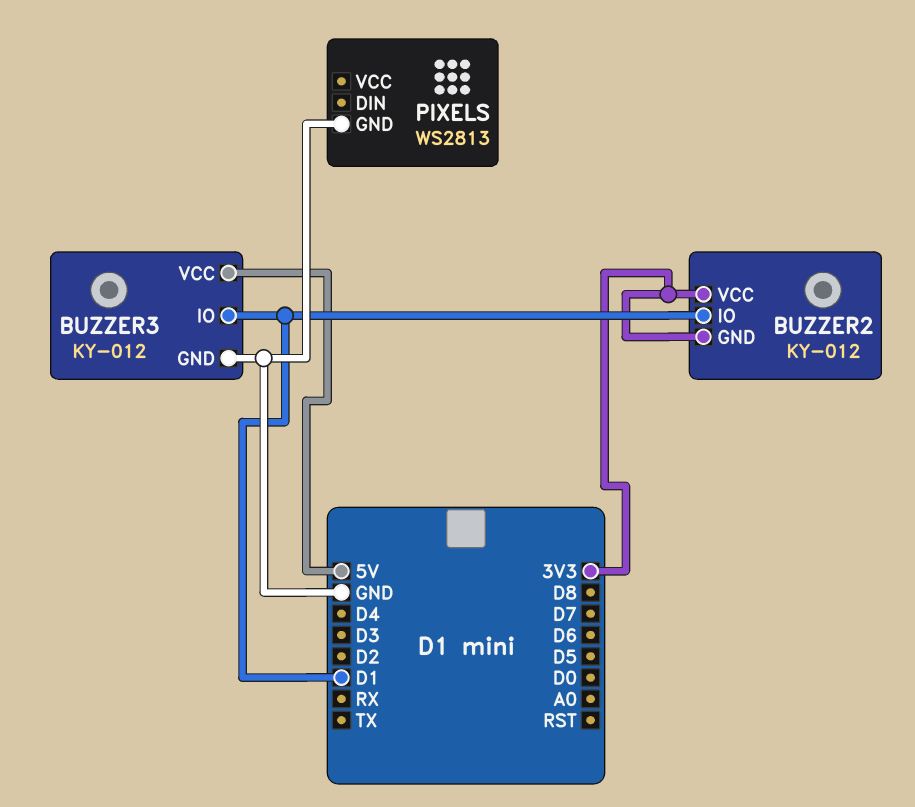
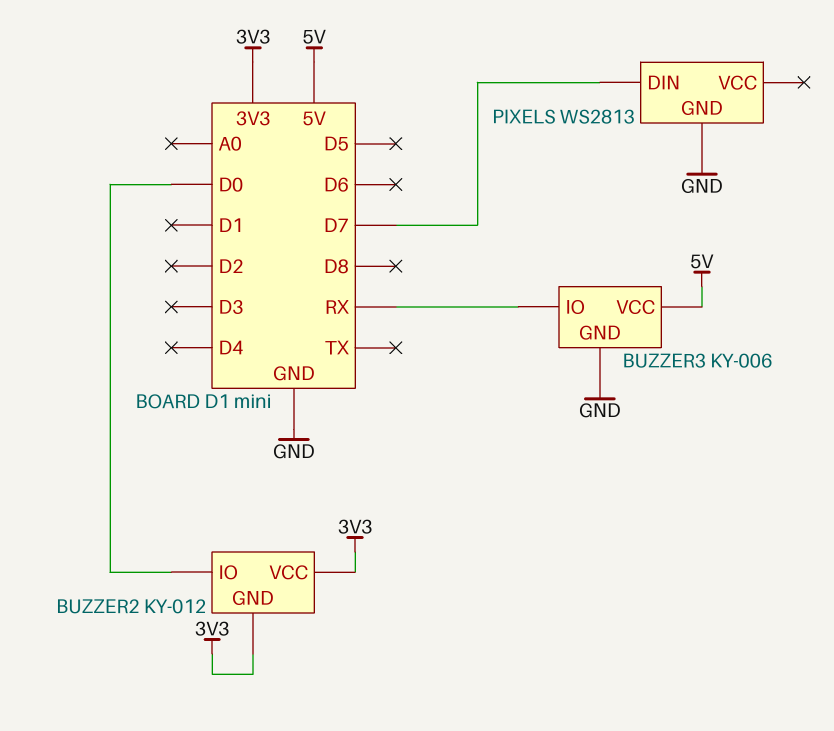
BUZZER2 pin IO: D1 -> D0
BUZZER3: KY-012 -> KY-006
BUZZER3 pin IO: D1 -> RX
PIXELS pin DIN: none -> D7

